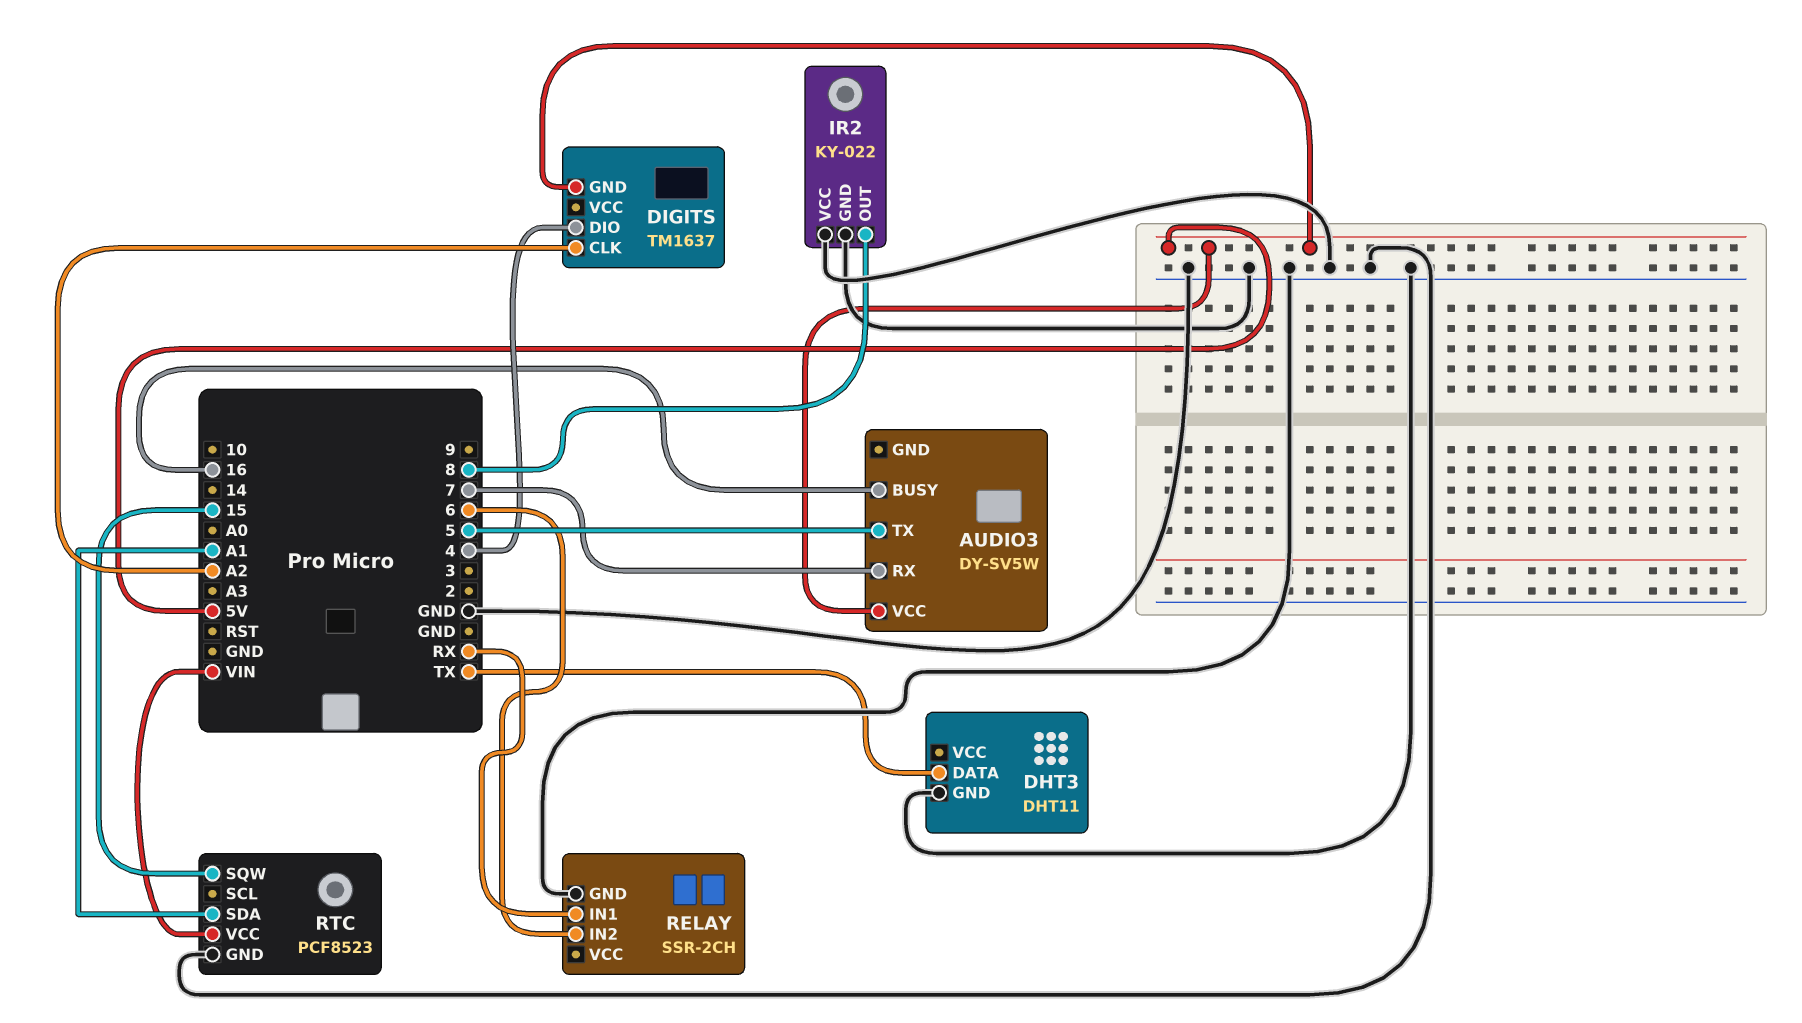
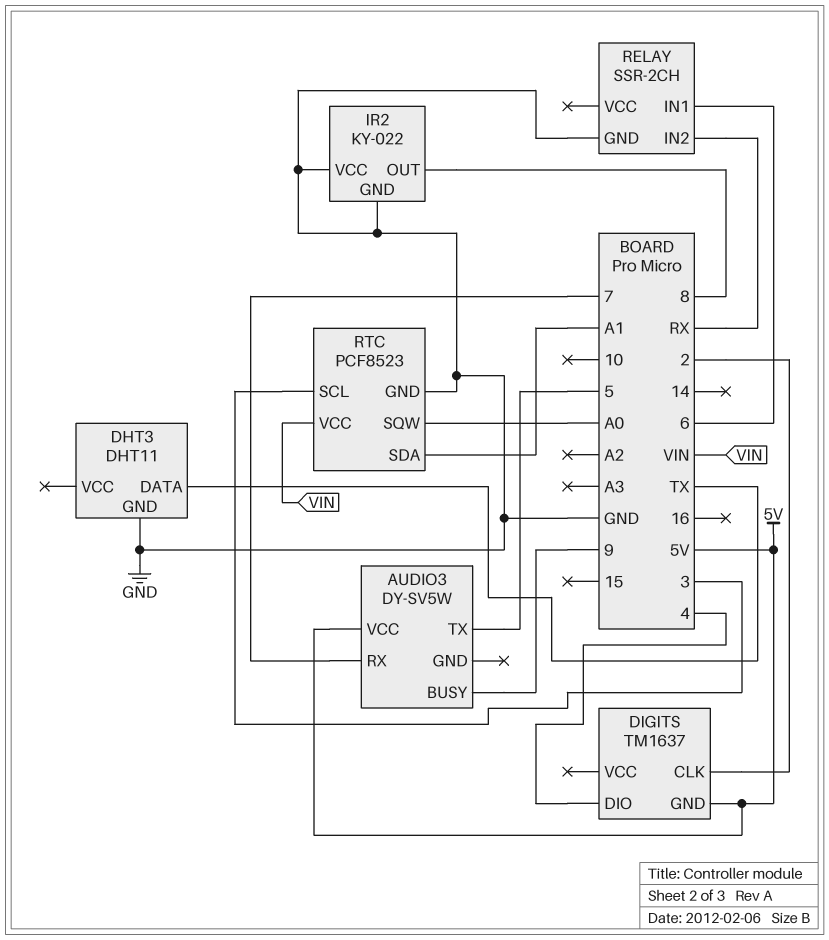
AUDIO3 pin BUSY: 16 -> 9
DIGITS pin CLK: A2 -> 2
RELAY pin IN1: RX -> 6
RELAY pin IN2: 6 -> RX
RTC pin SCL: none -> 3
RTC pin SQW: 15 -> A0

